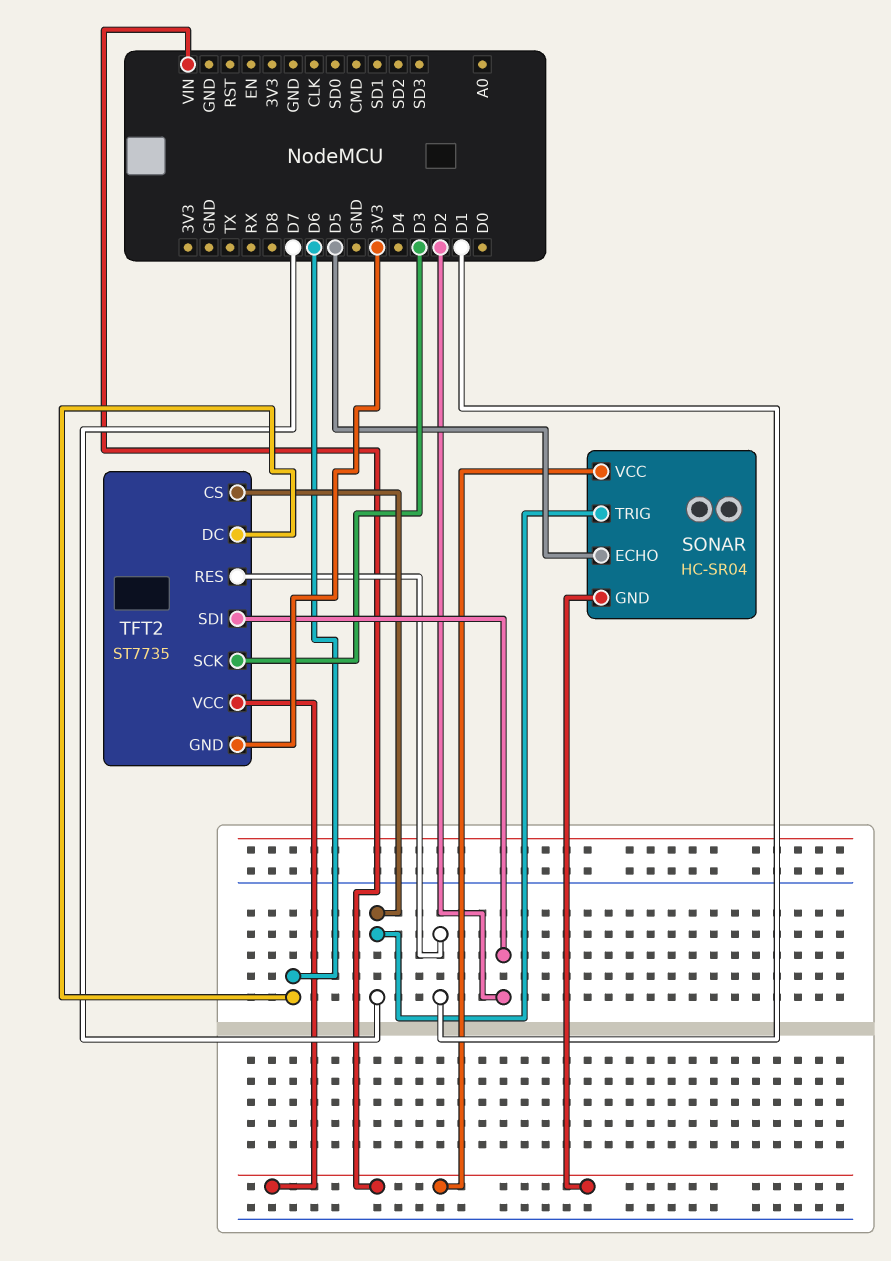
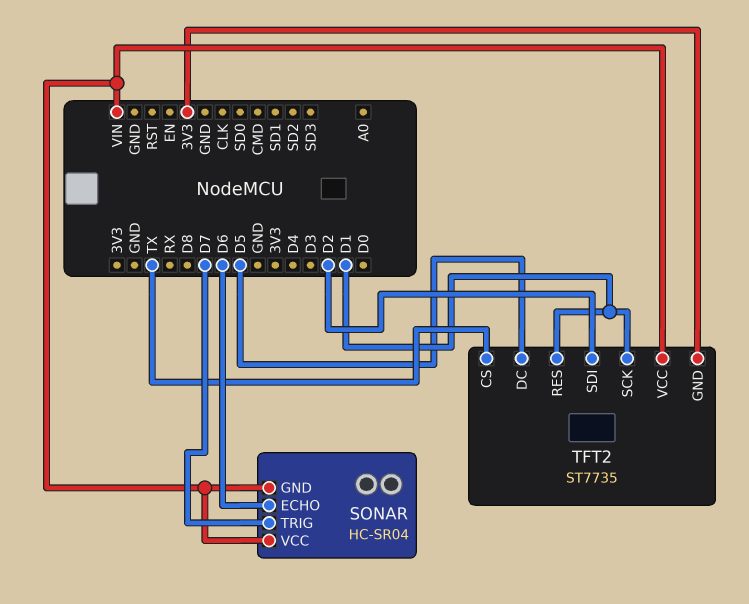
SONAR pin ECHO: D5 -> D6
TFT2 pin CS: D7 -> TX
TFT2 pin DC: D6 -> D5
TFT2 pin SCK: D3 -> D1

